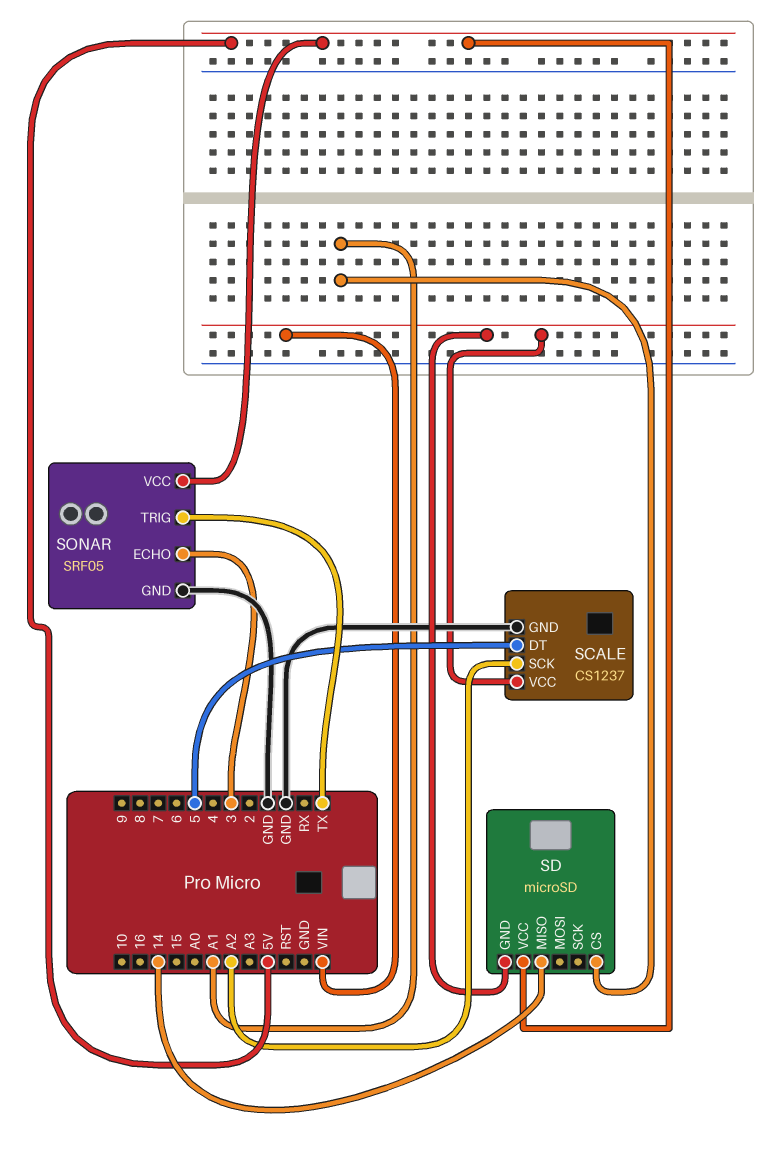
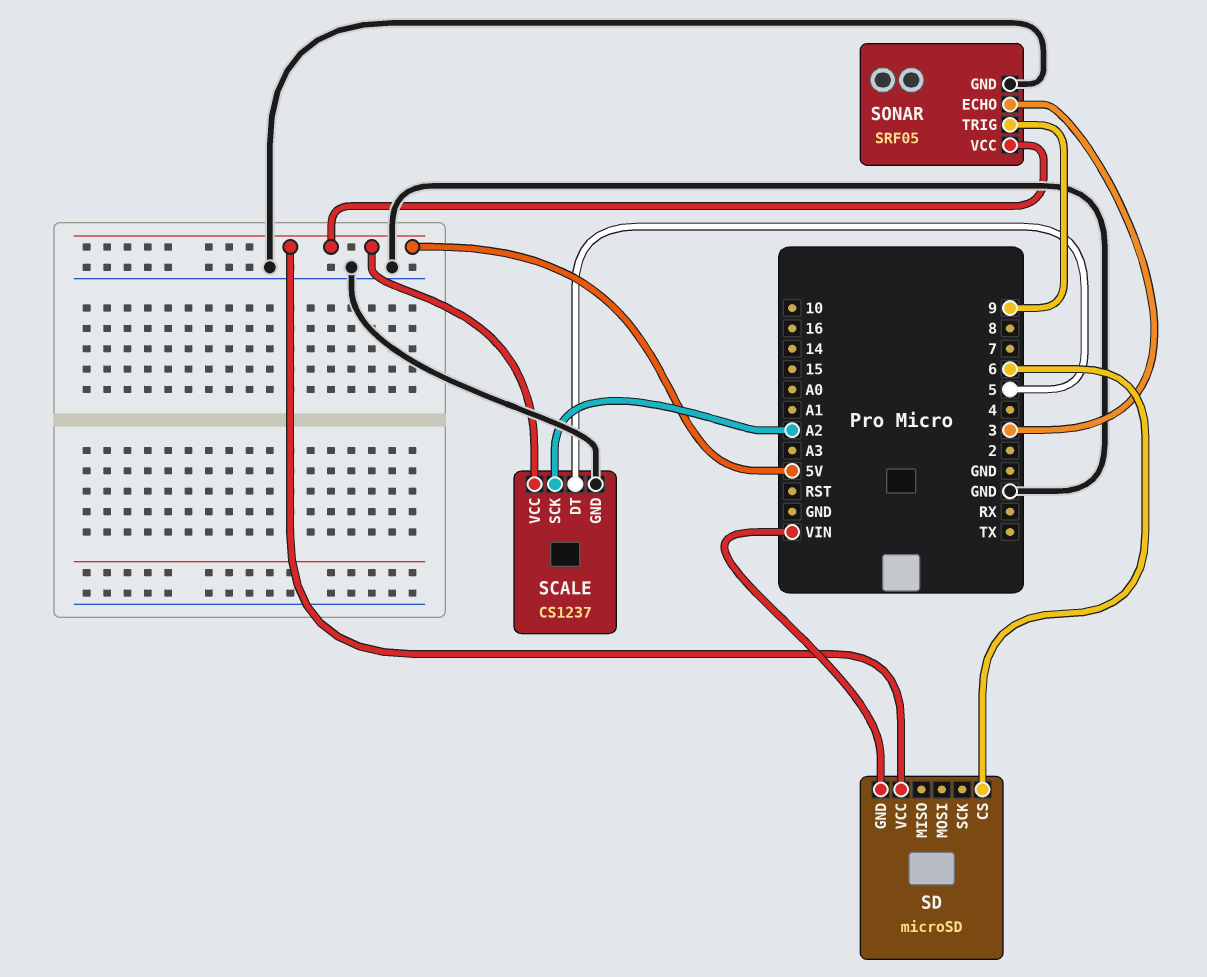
SCALE pin VCC: VIN -> 5V
SD pin CS: A1 -> 6
SD pin MISO: 14 -> none
SONAR pin TRIG: TX -> 9

